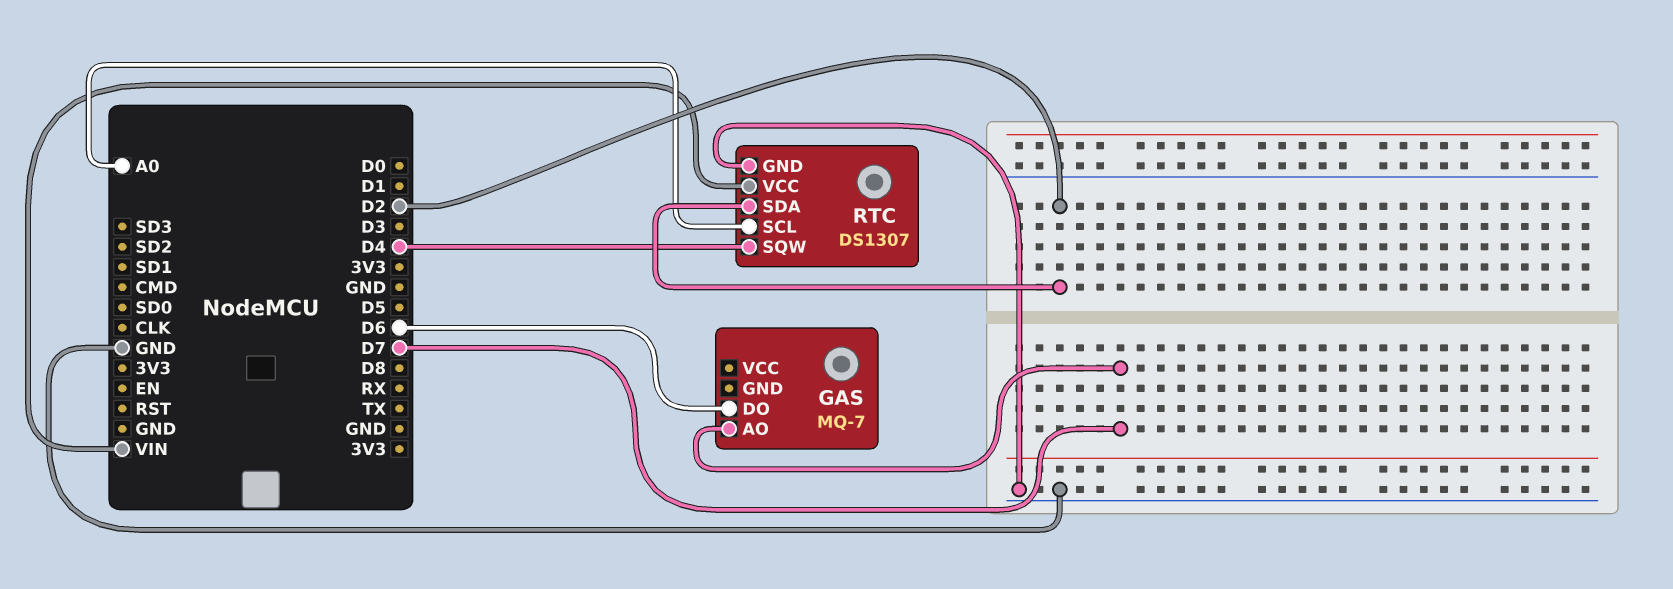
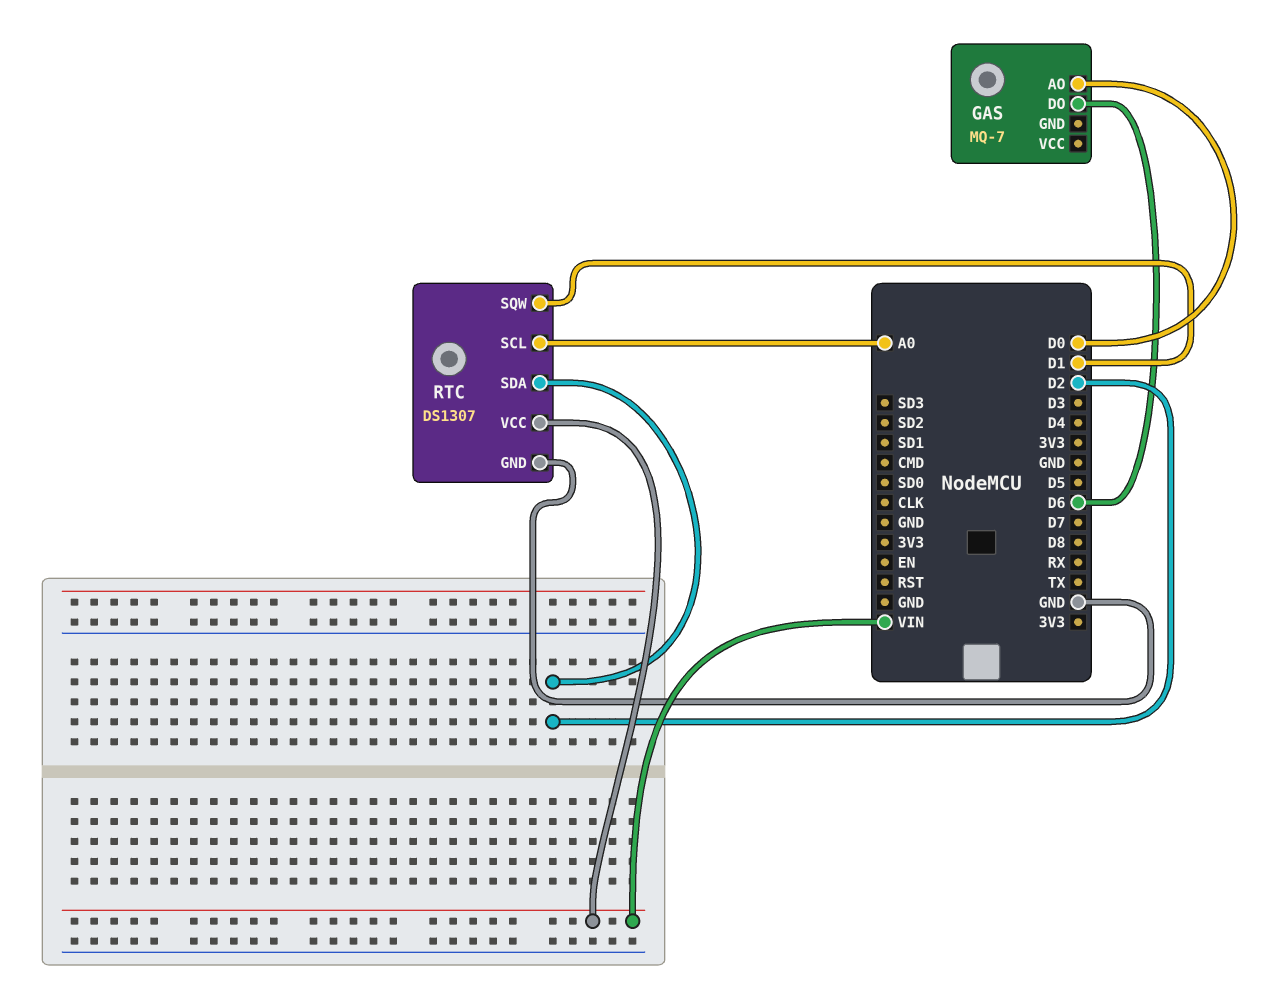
GAS pin AO: D7 -> D0
RTC pin SQW: D4 -> D1

